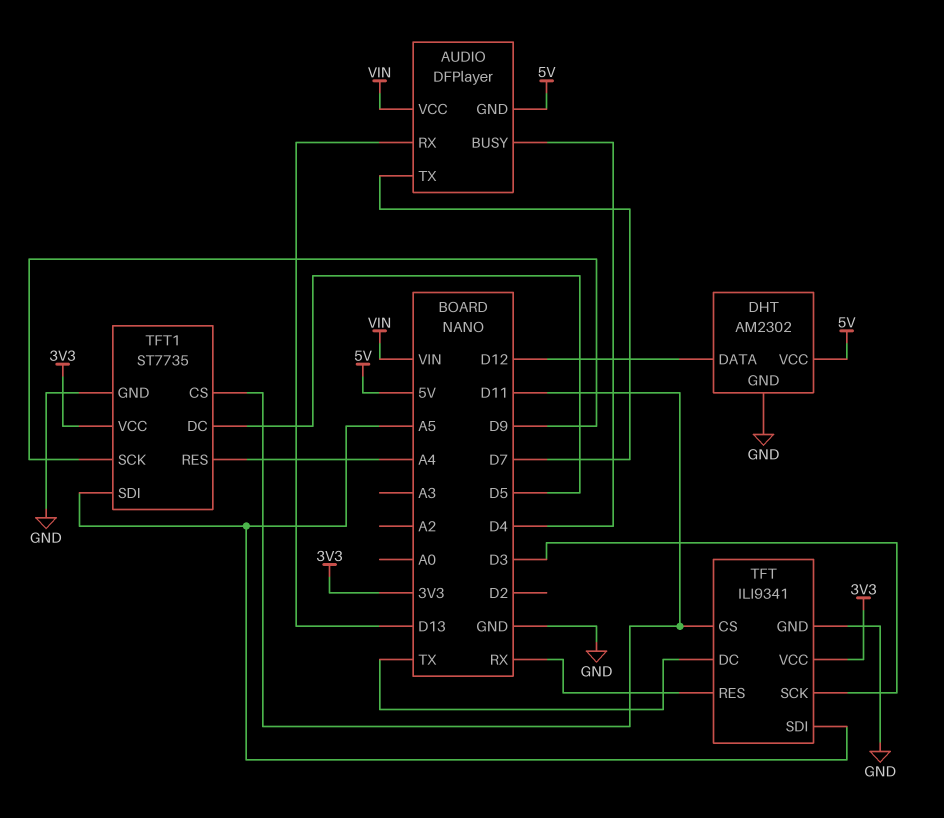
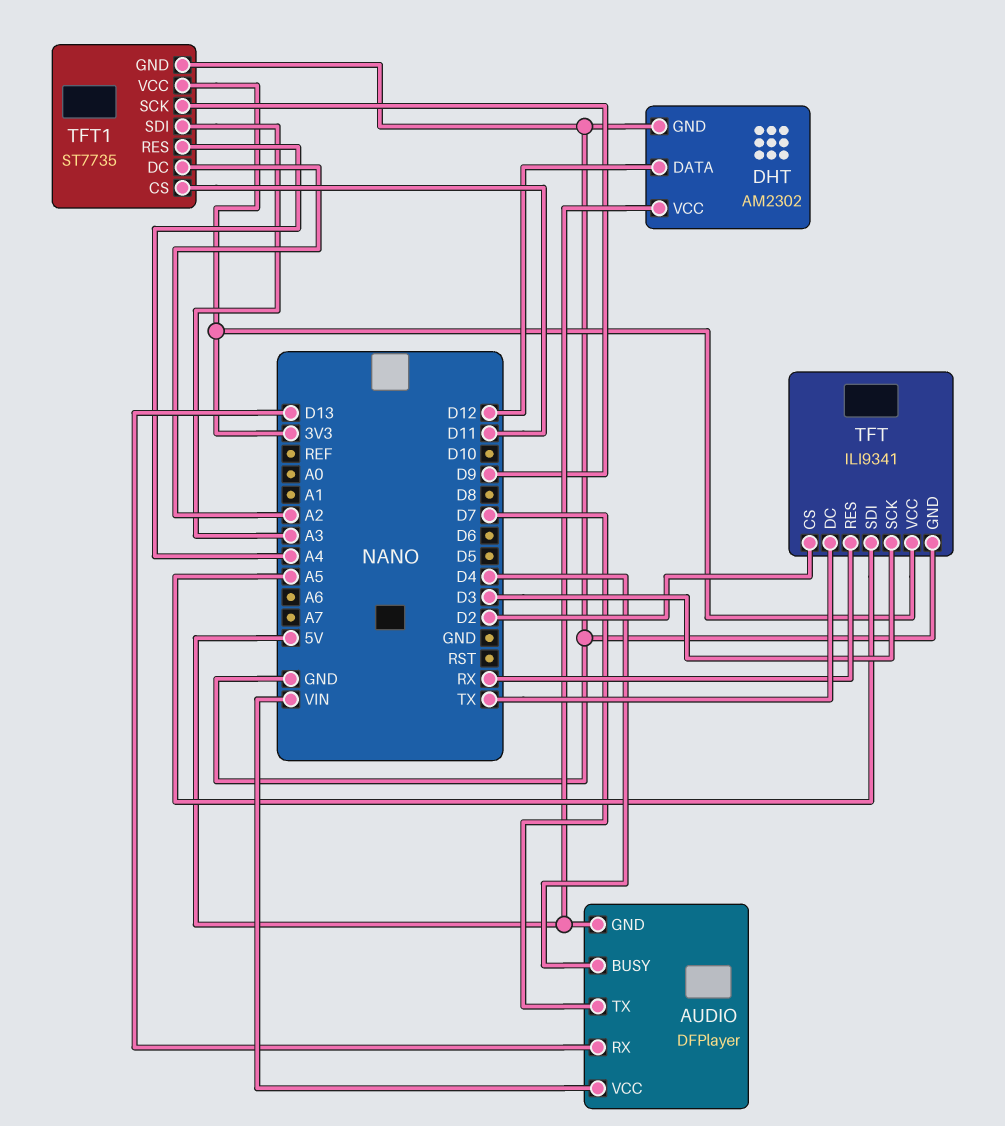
TFT pin CS: D11 -> D2
TFT1 pin DC: D5 -> A2
TFT1 pin SDI: A5 -> A3

